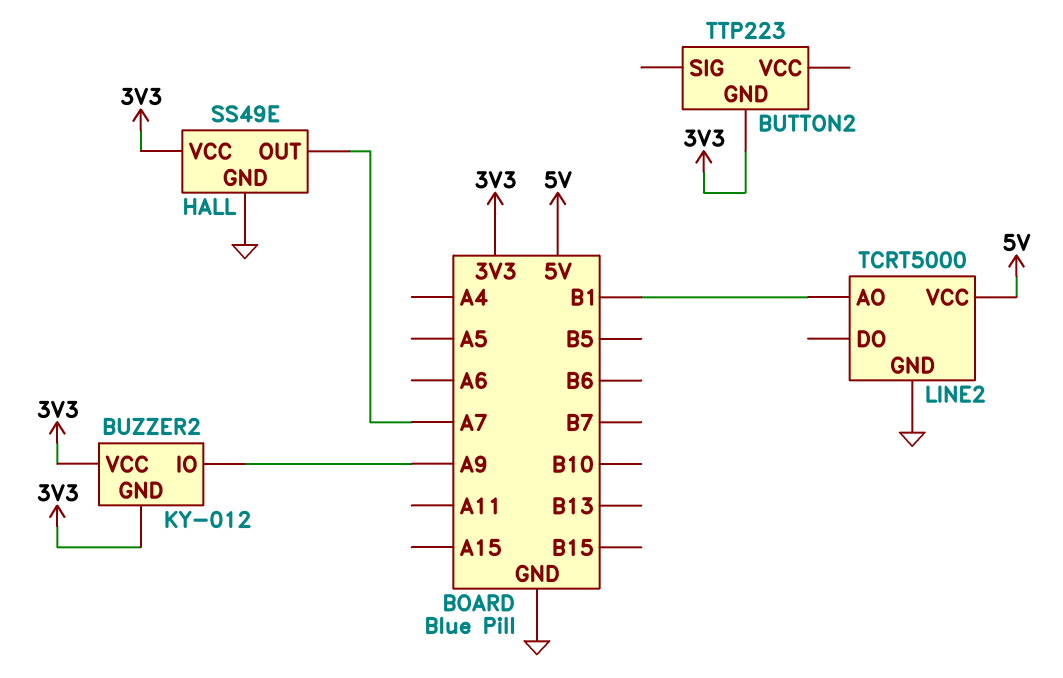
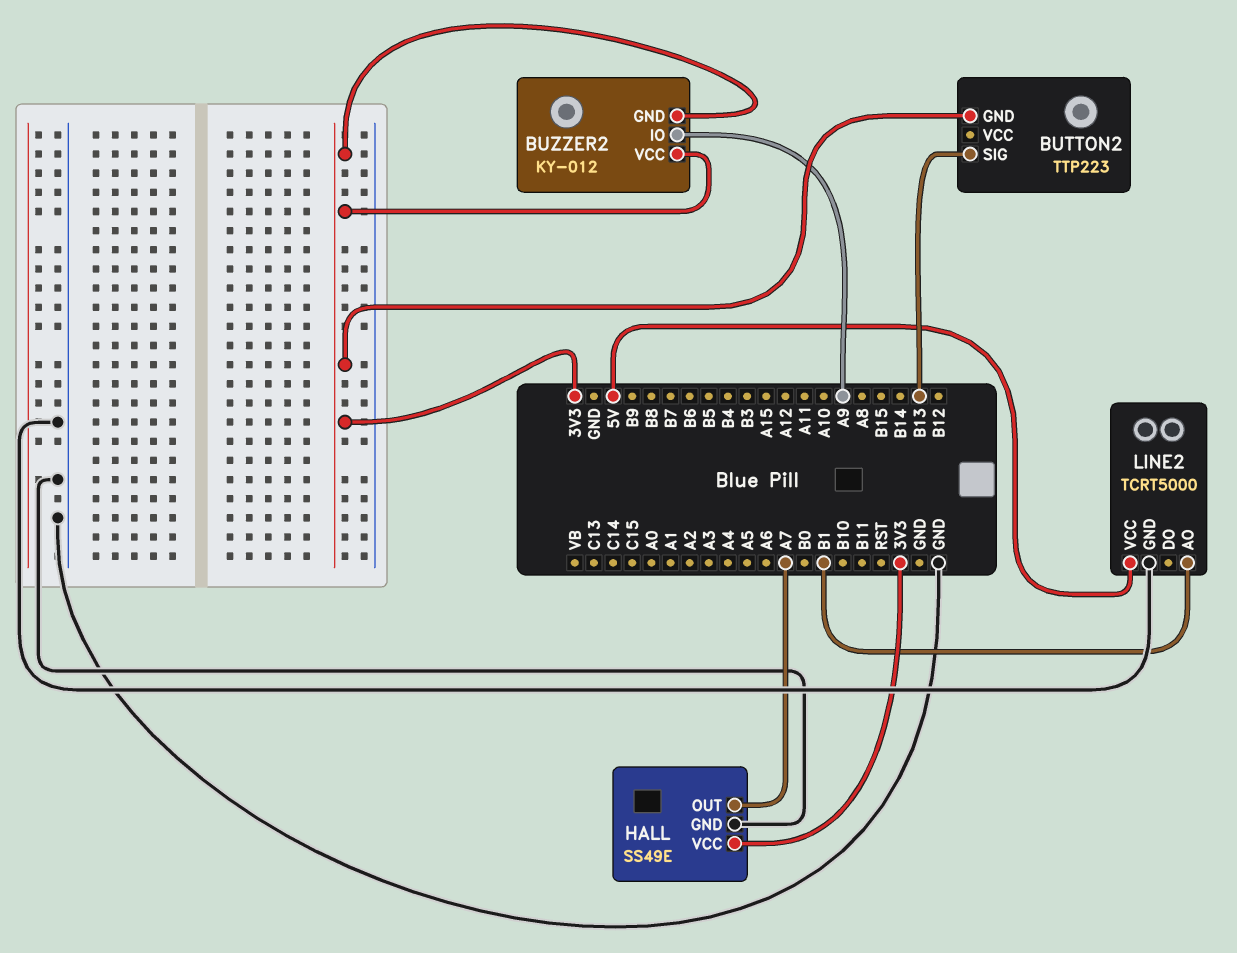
BUTTON2 pin SIG: none -> B13

